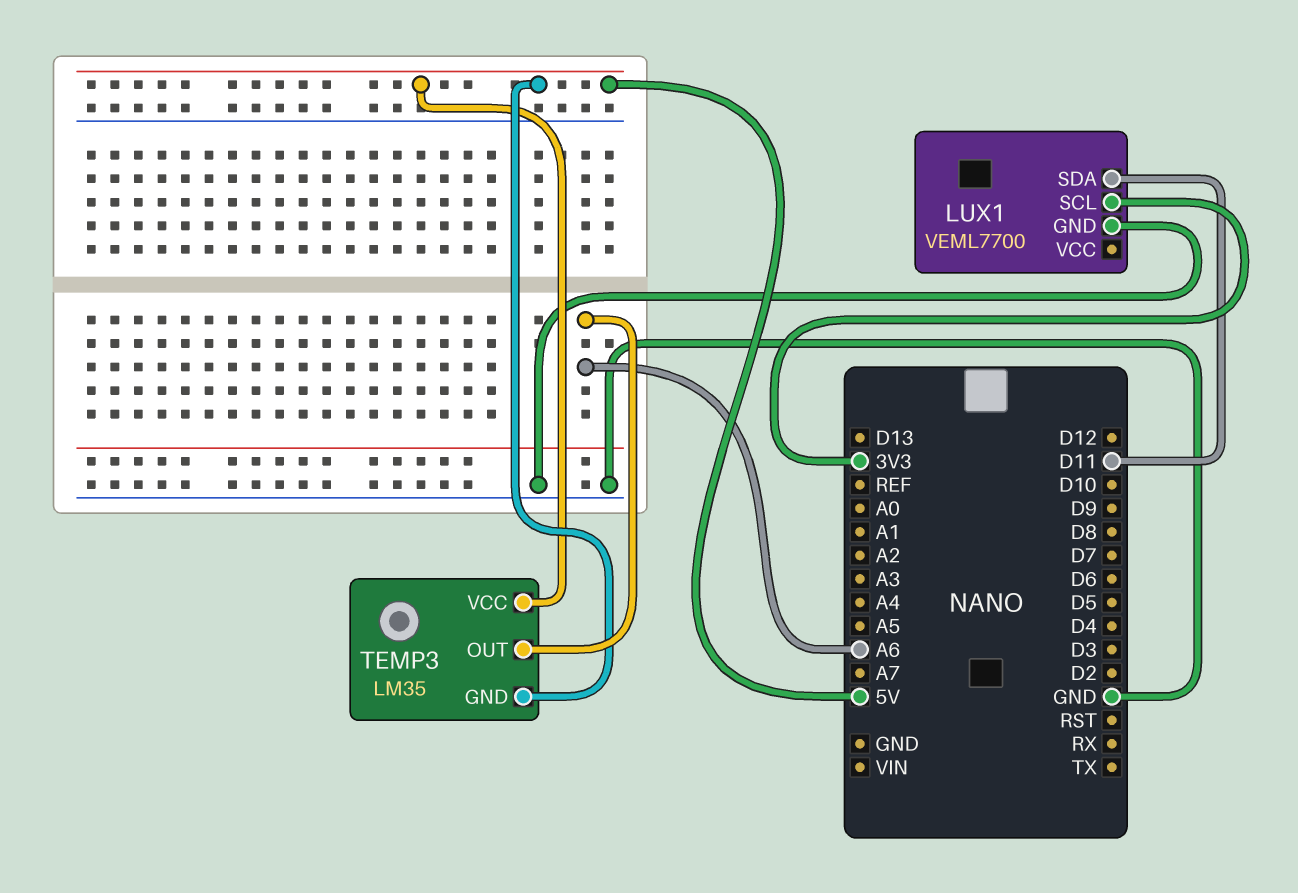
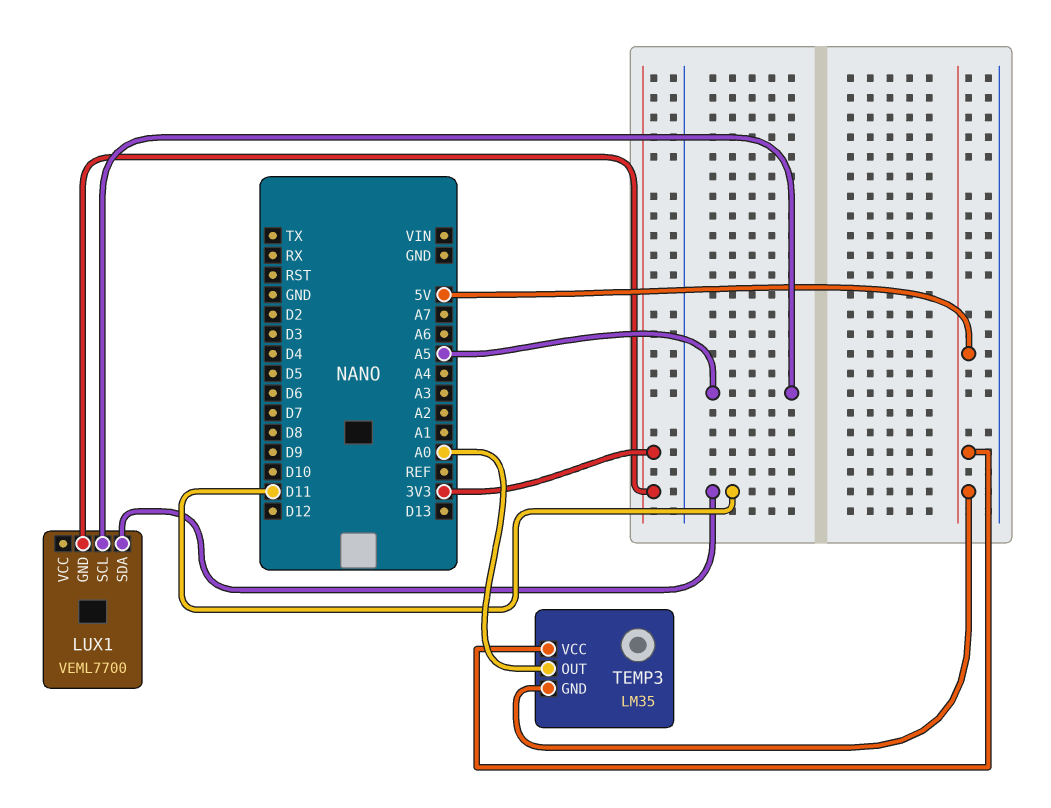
LUX1 pin GND: GND -> 3V3
LUX1 pin SCL: 3V3 -> A5
TEMP3 pin OUT: A6 -> A0

